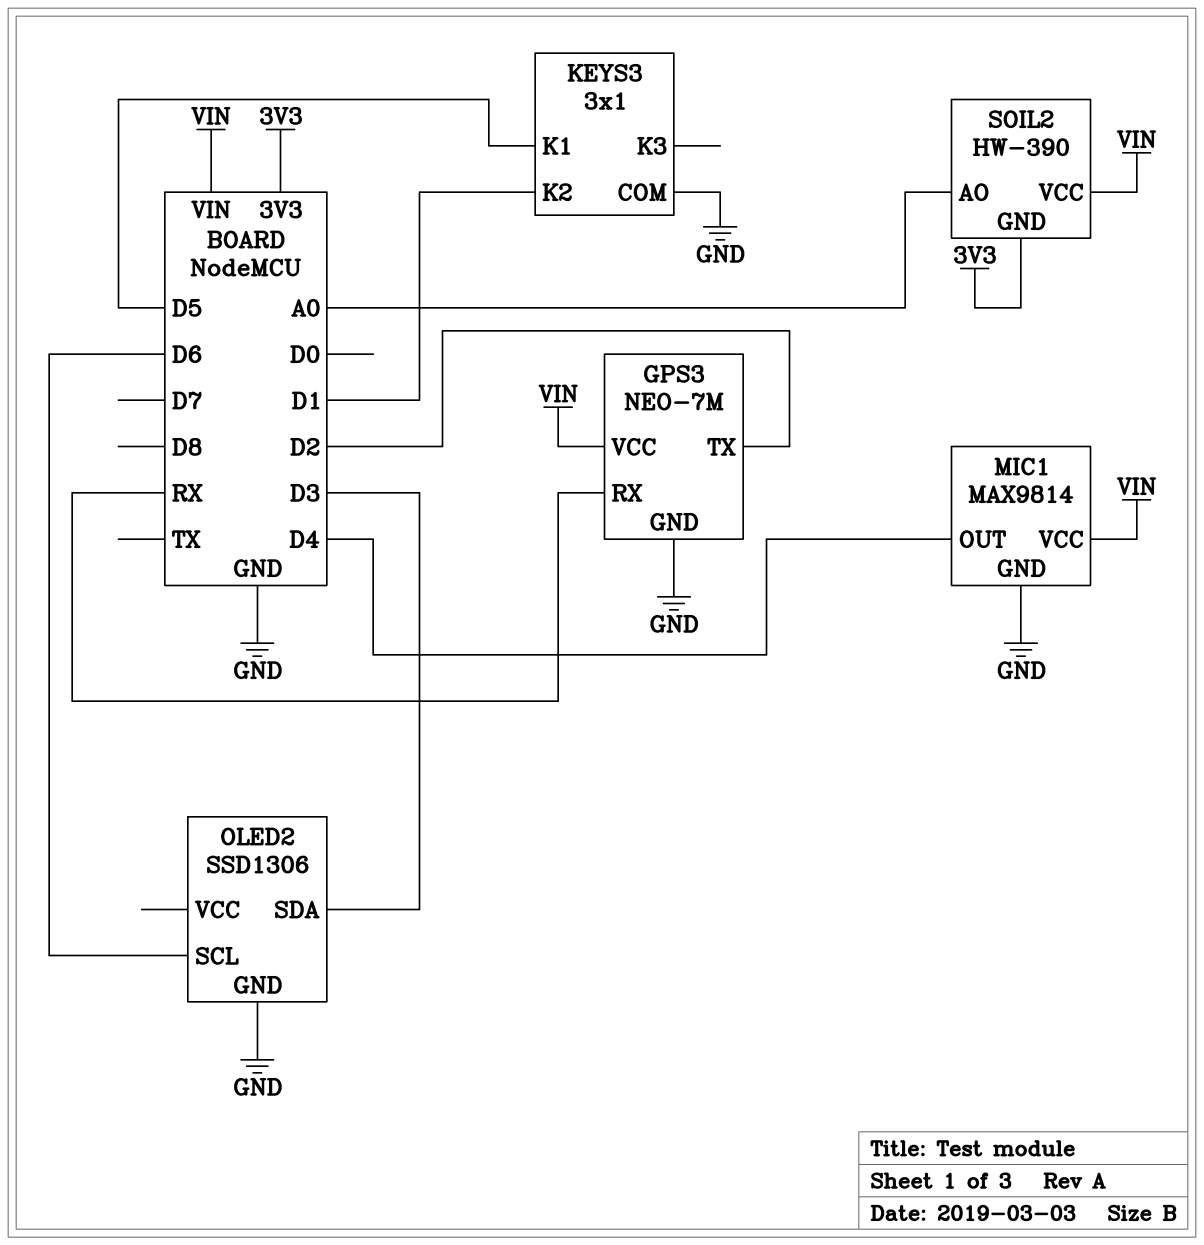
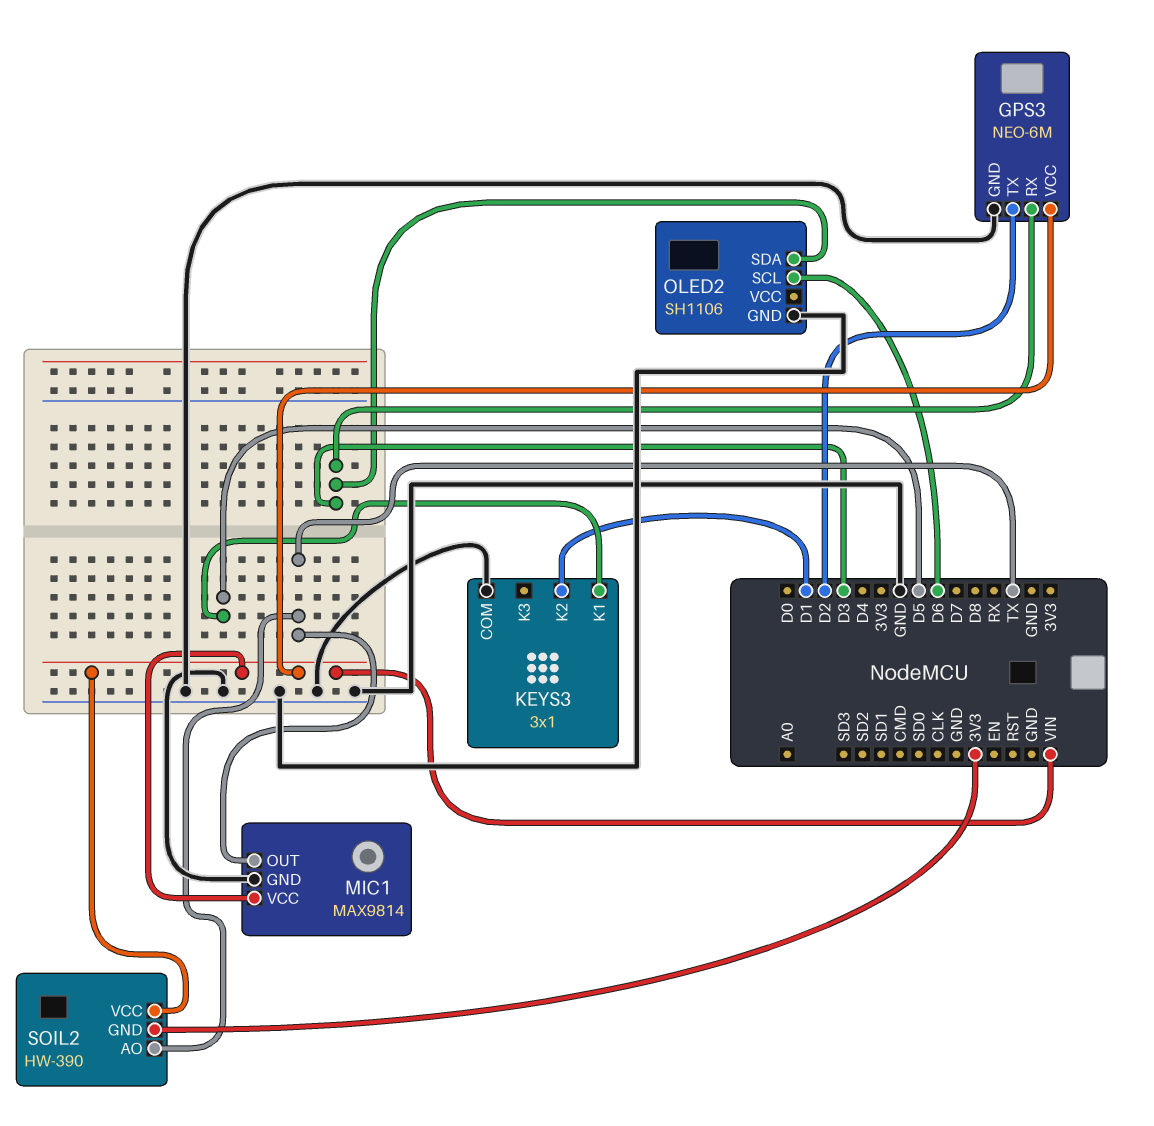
GPS3: NEO-7M -> NEO-6M
GPS3 pin RX: RX -> D3
MIC1 pin OUT: D4 -> TX
OLED2: SSD1306 -> SH1106
SOIL2 pin AO: A0 -> TX

